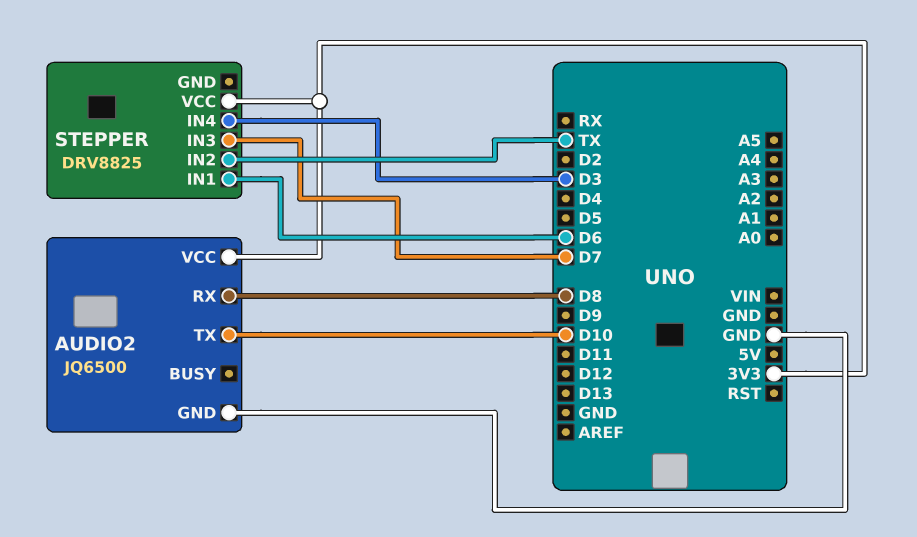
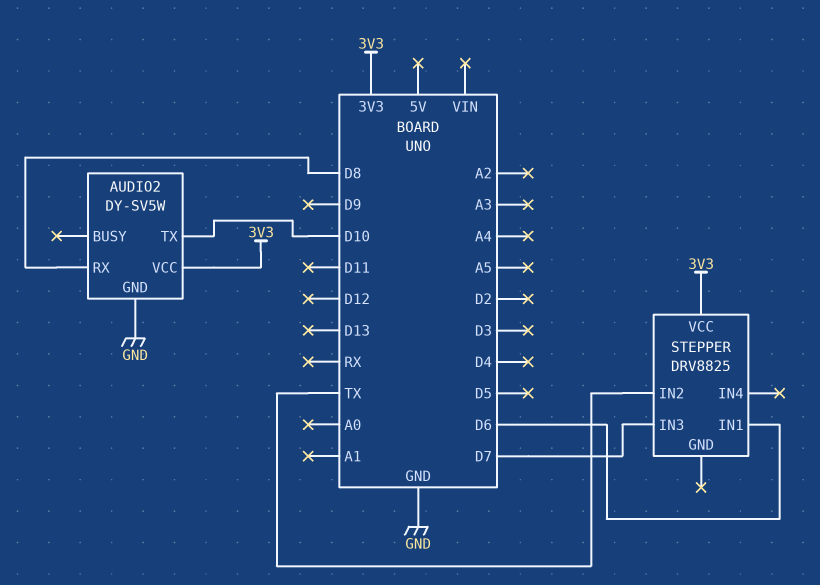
AUDIO2: JQ6500 -> DY-SV5W
STEPPER pin IN4: D3 -> none

